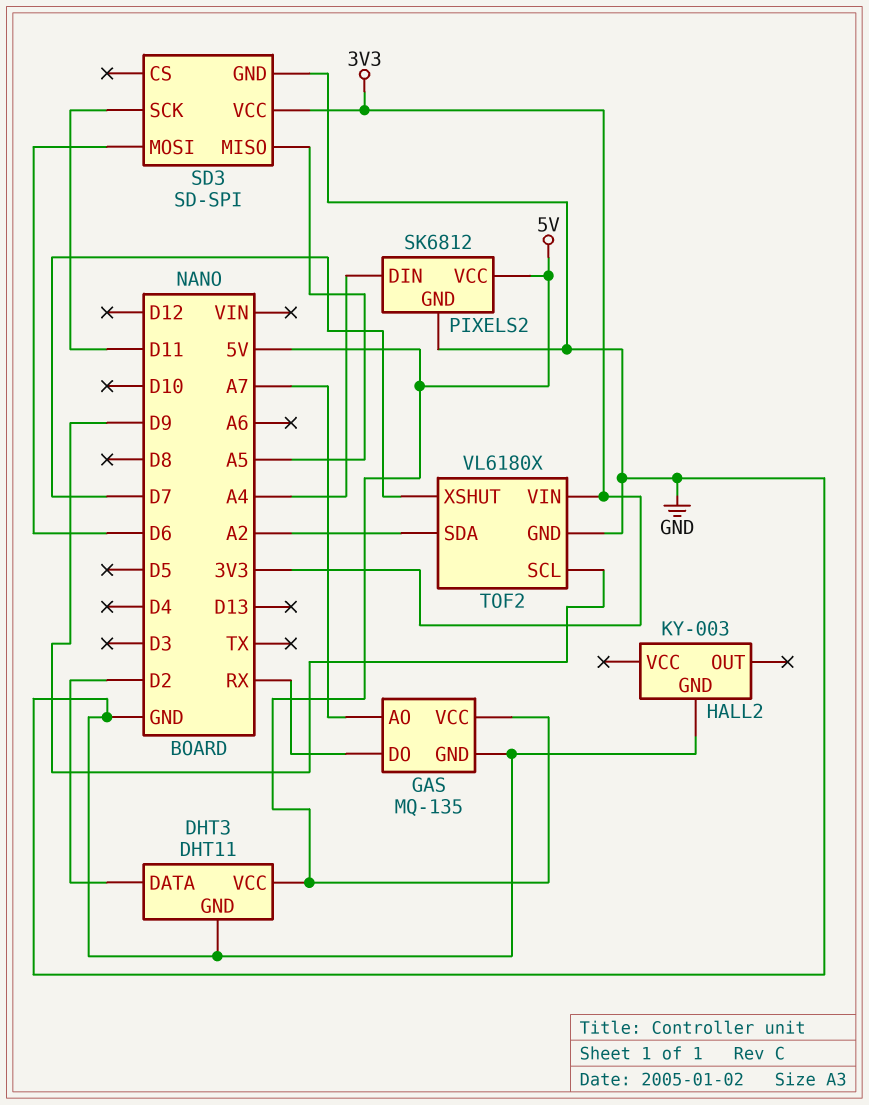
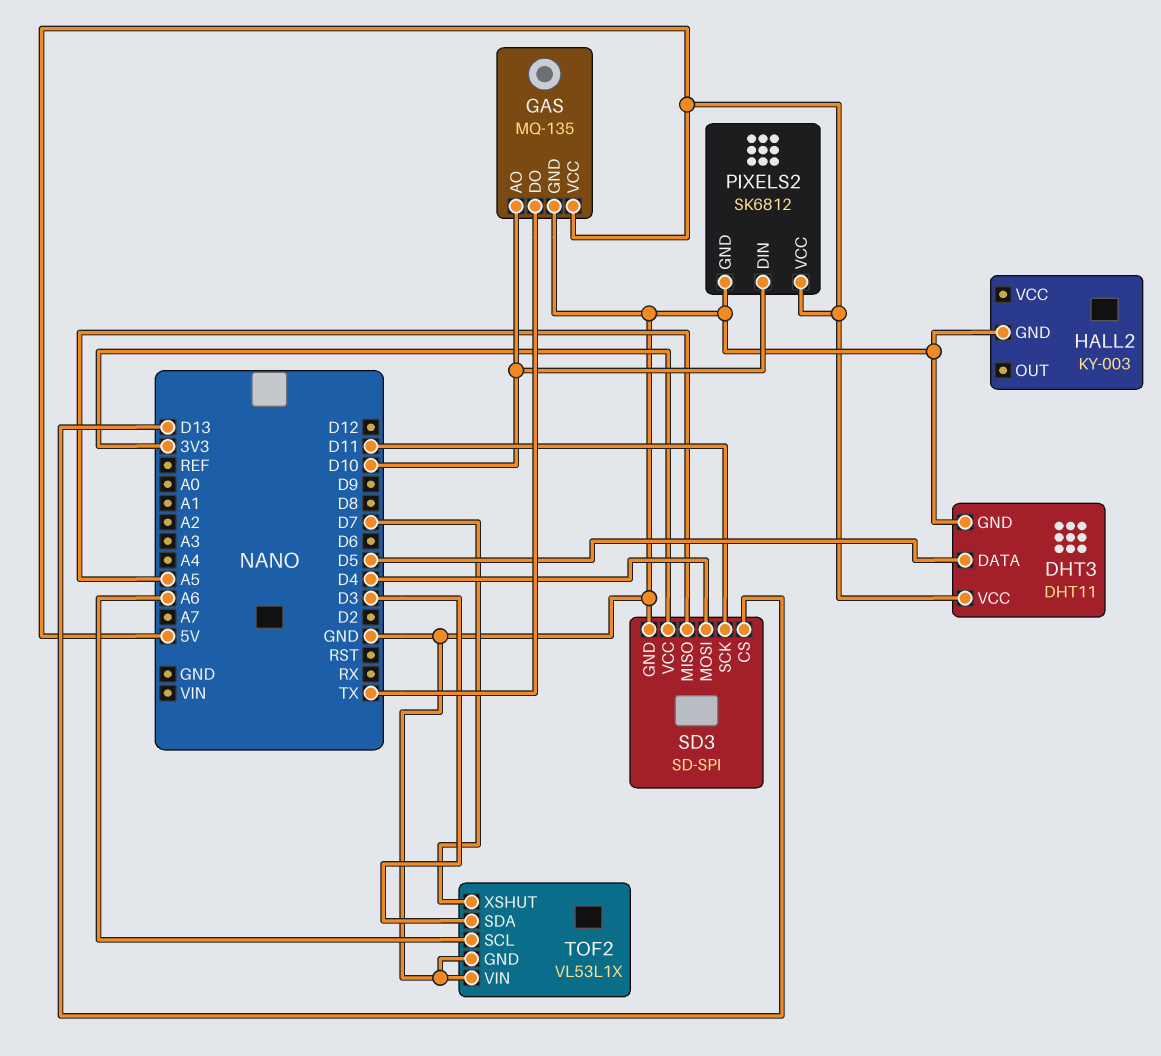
DHT3 pin DATA: D2 -> D5
GAS pin AO: A7 -> D10
GAS pin DO: RX -> TX
PIXELS2 pin DIN: A4 -> D10
SD3 pin CS: none -> D13
SD3 pin MOSI: D6 -> D4
TOF2: VL6180X -> VL53L1X
TOF2 pin SCL: D9 -> A6
TOF2 pin SDA: A2 -> D3
TOF2 pin VIN: 3V3 -> GND

